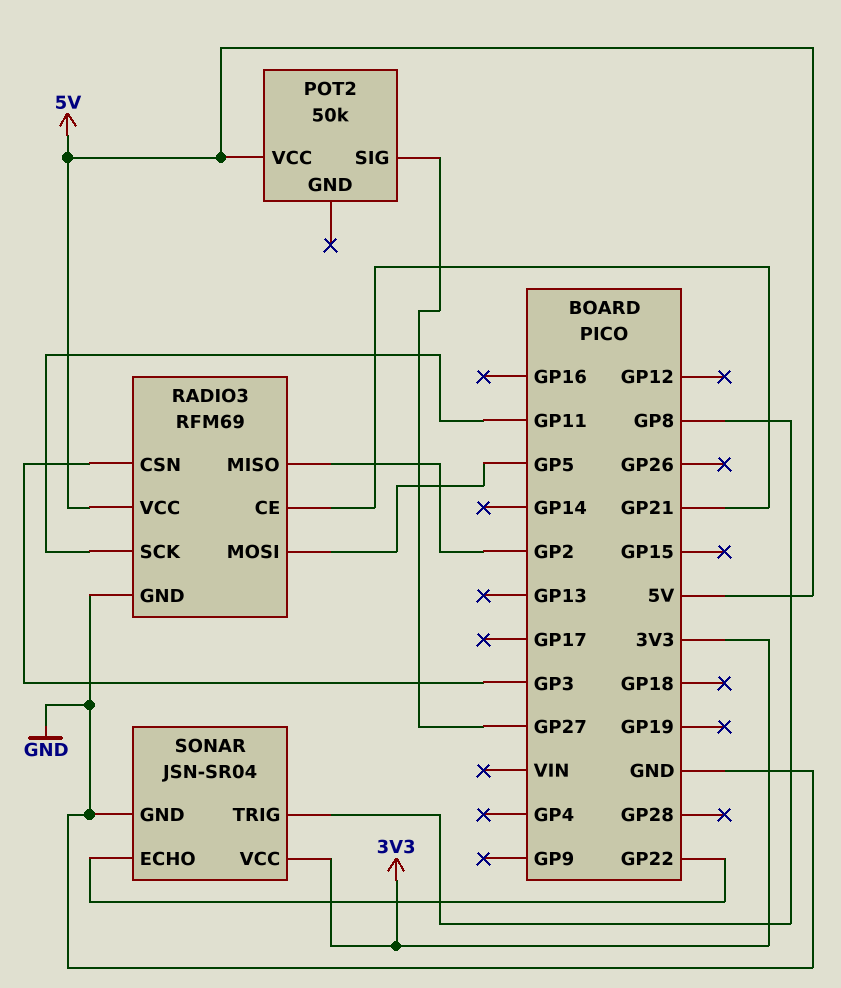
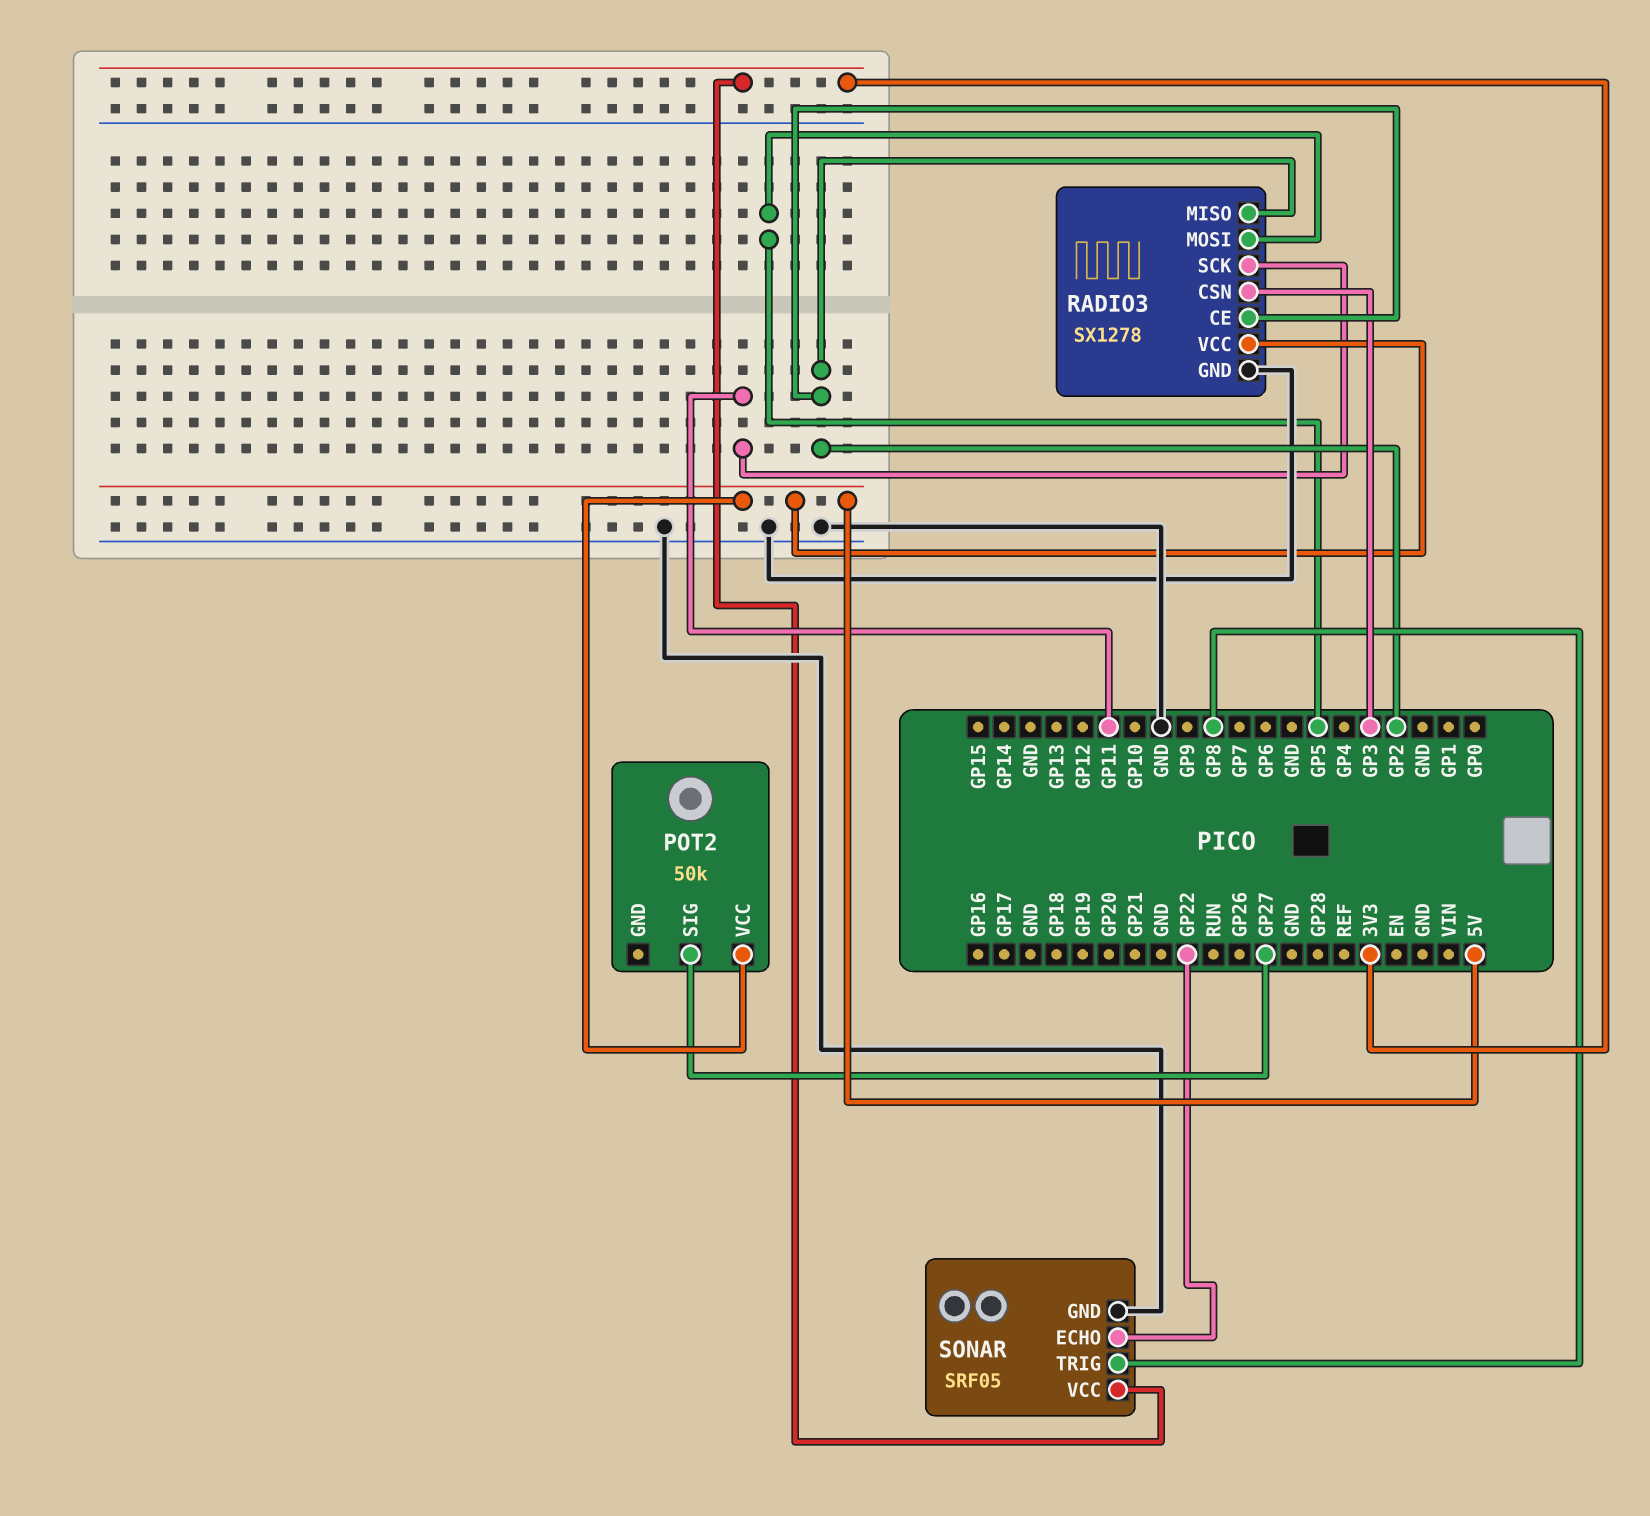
RADIO3: RFM69 -> SX1278
RADIO3 pin CE: GP21 -> GP2
SONAR: JSN-SR04 -> SRF05

